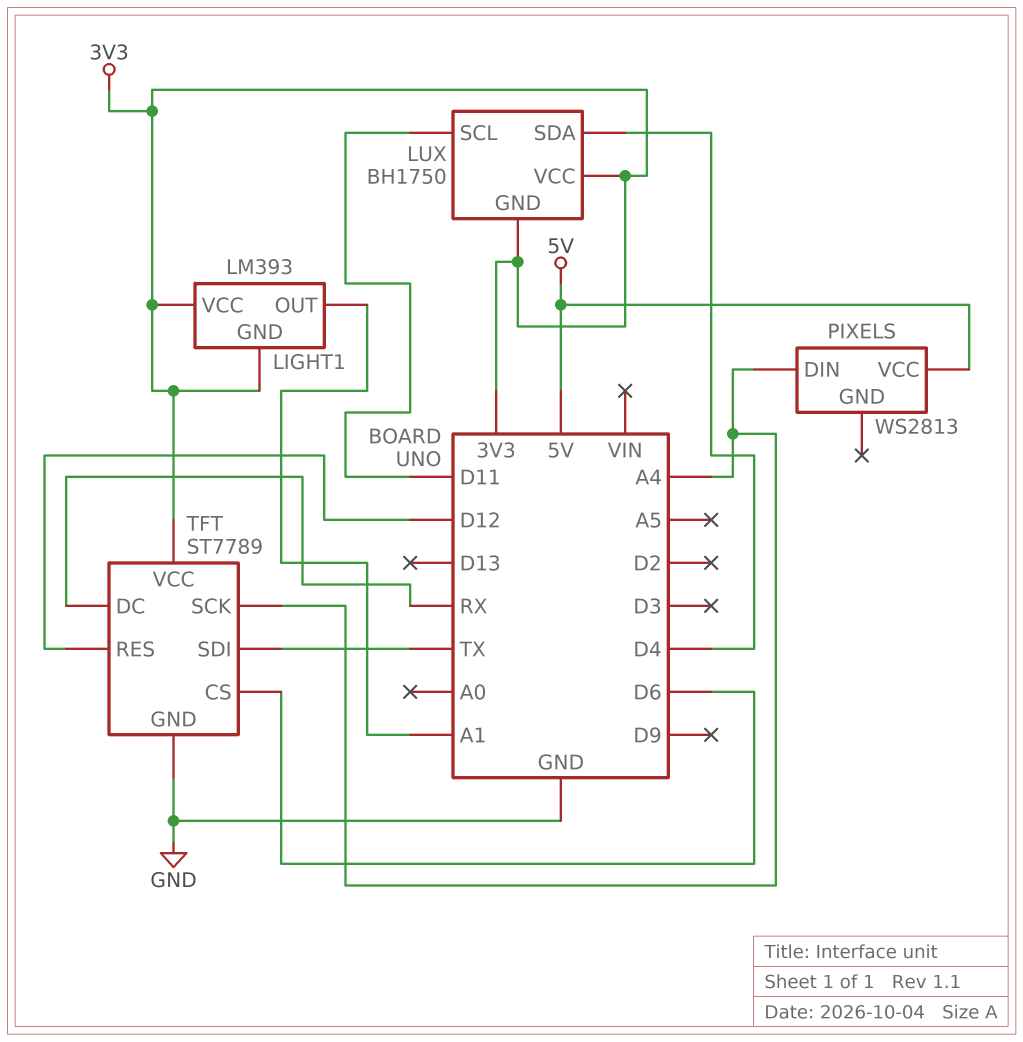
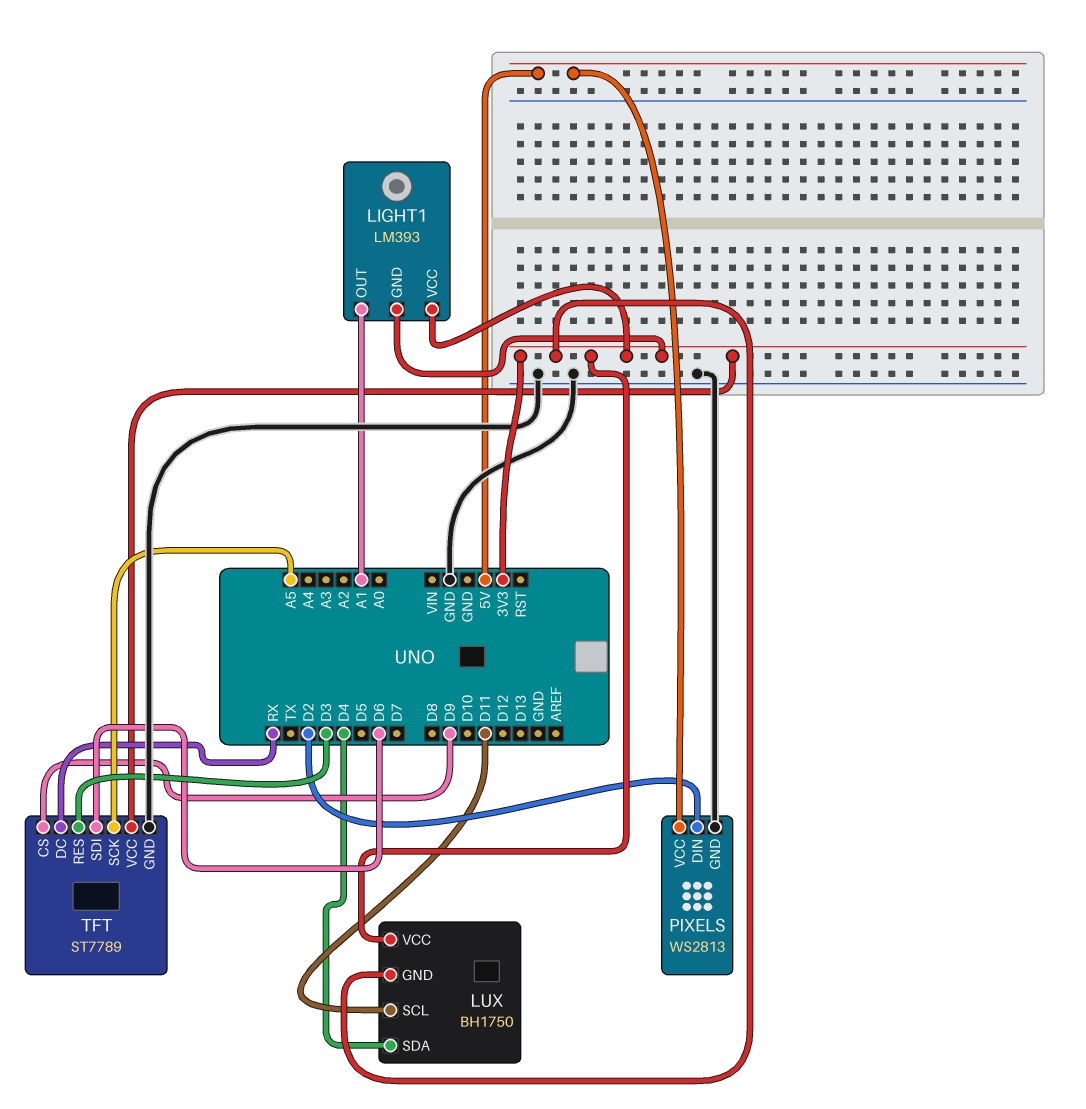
PIXELS pin DIN: A4 -> D2
PIXELS pin GND: none -> GND
TFT pin CS: D6 -> D9
TFT pin RES: D12 -> D3
TFT pin SCK: A4 -> A5
TFT pin SDI: TX -> D6

